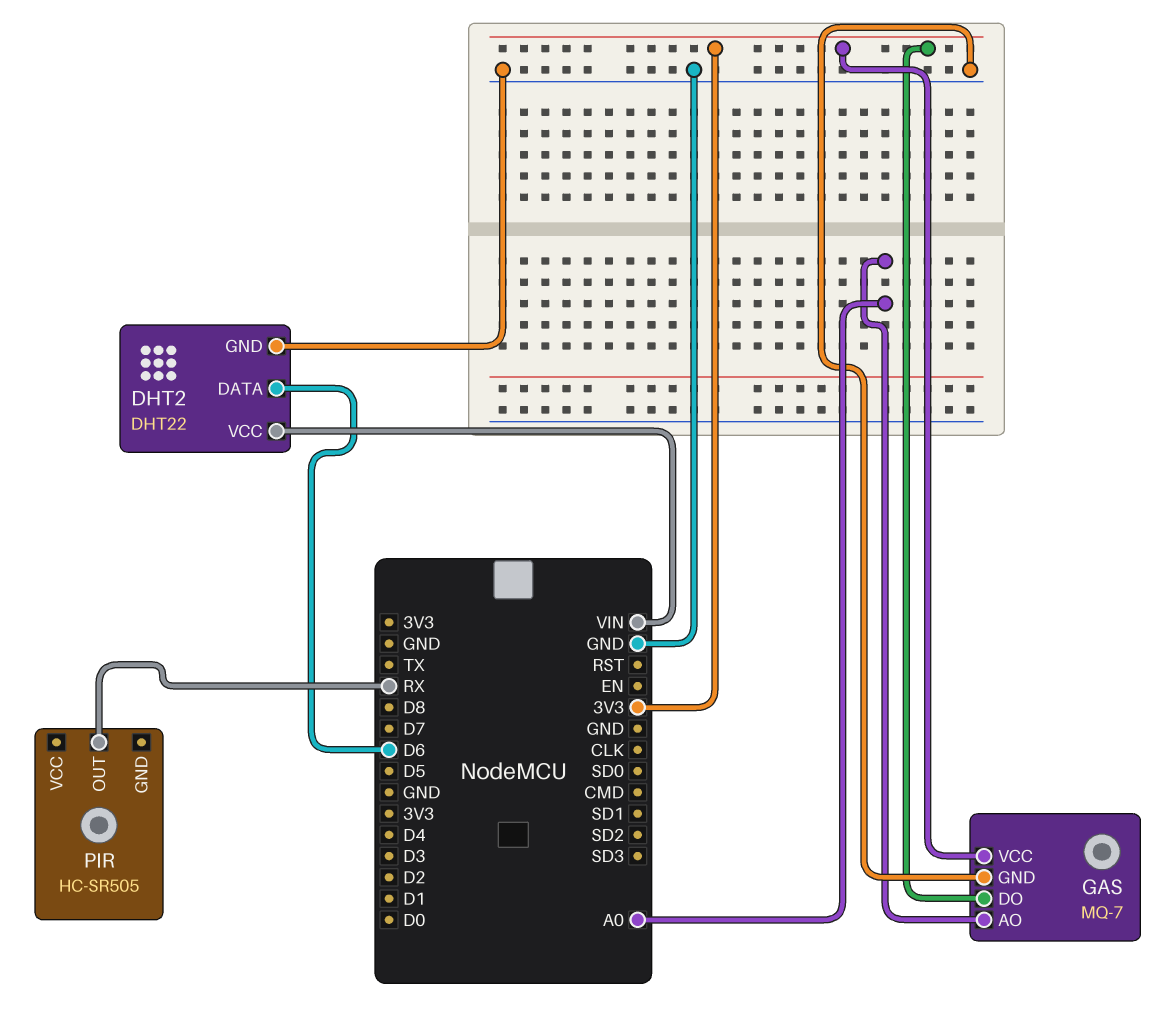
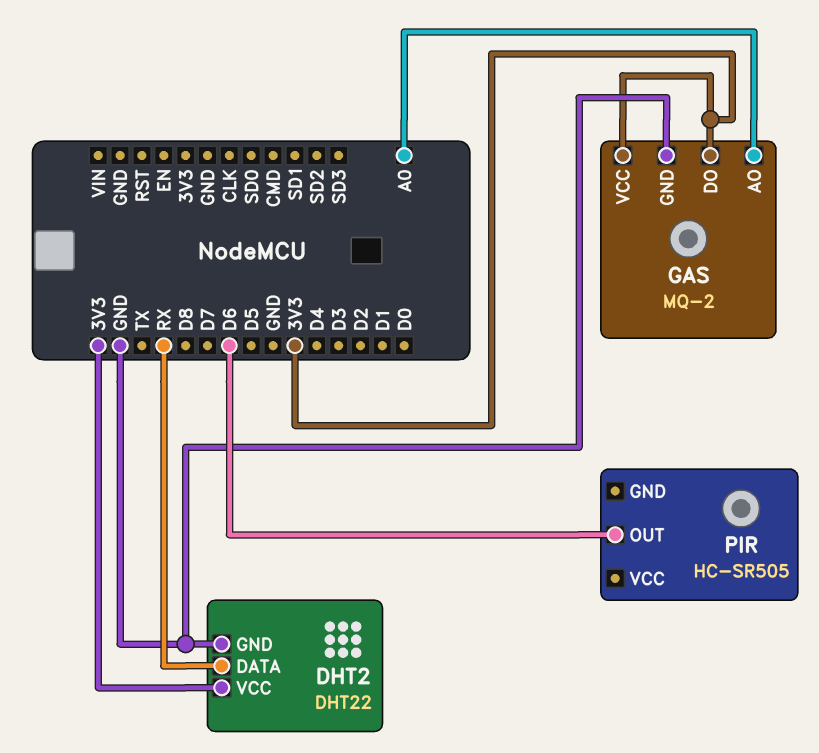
DHT2 pin DATA: D6 -> RX
DHT2 pin VCC: VIN -> 3V3
GAS: MQ-7 -> MQ-2
PIR pin OUT: RX -> D6

